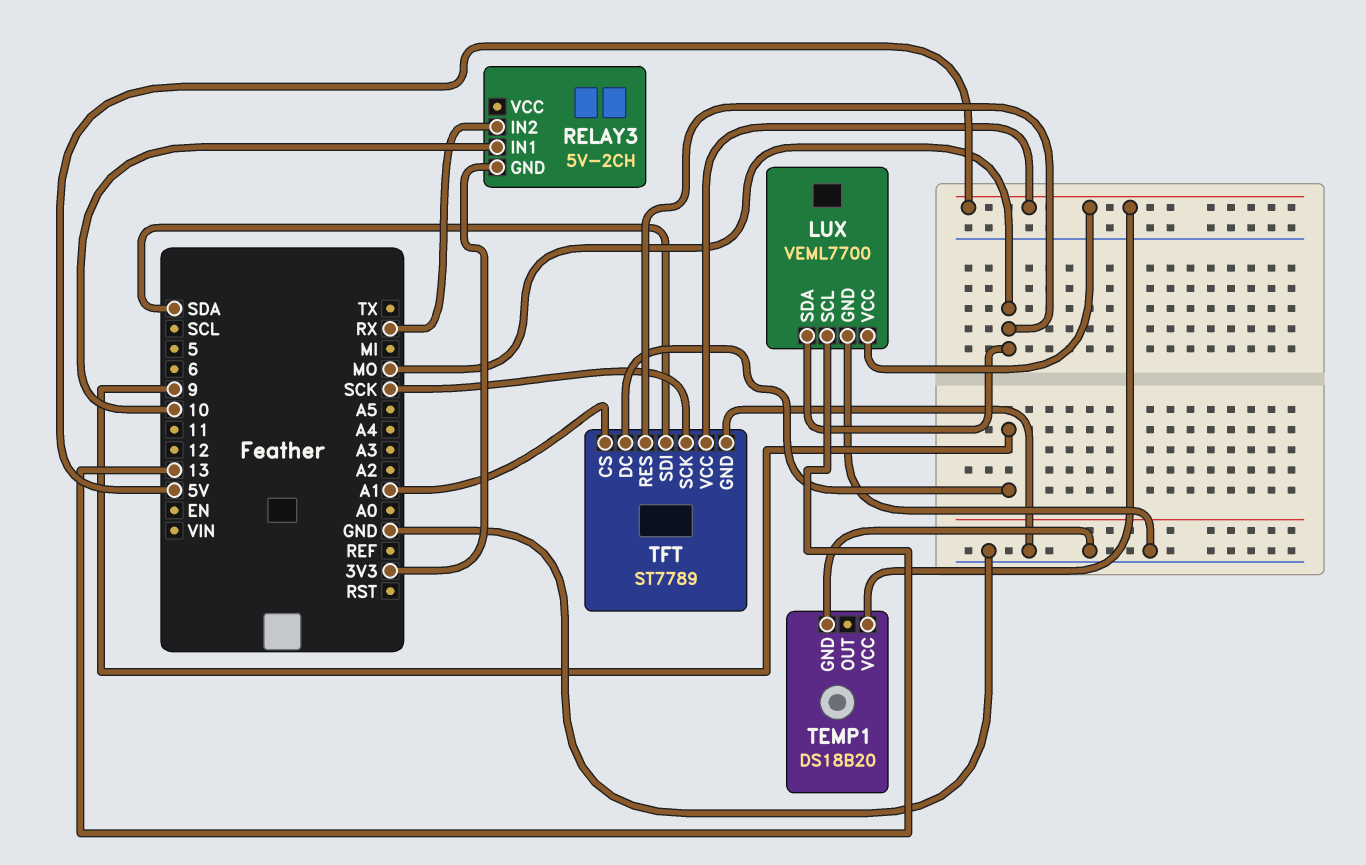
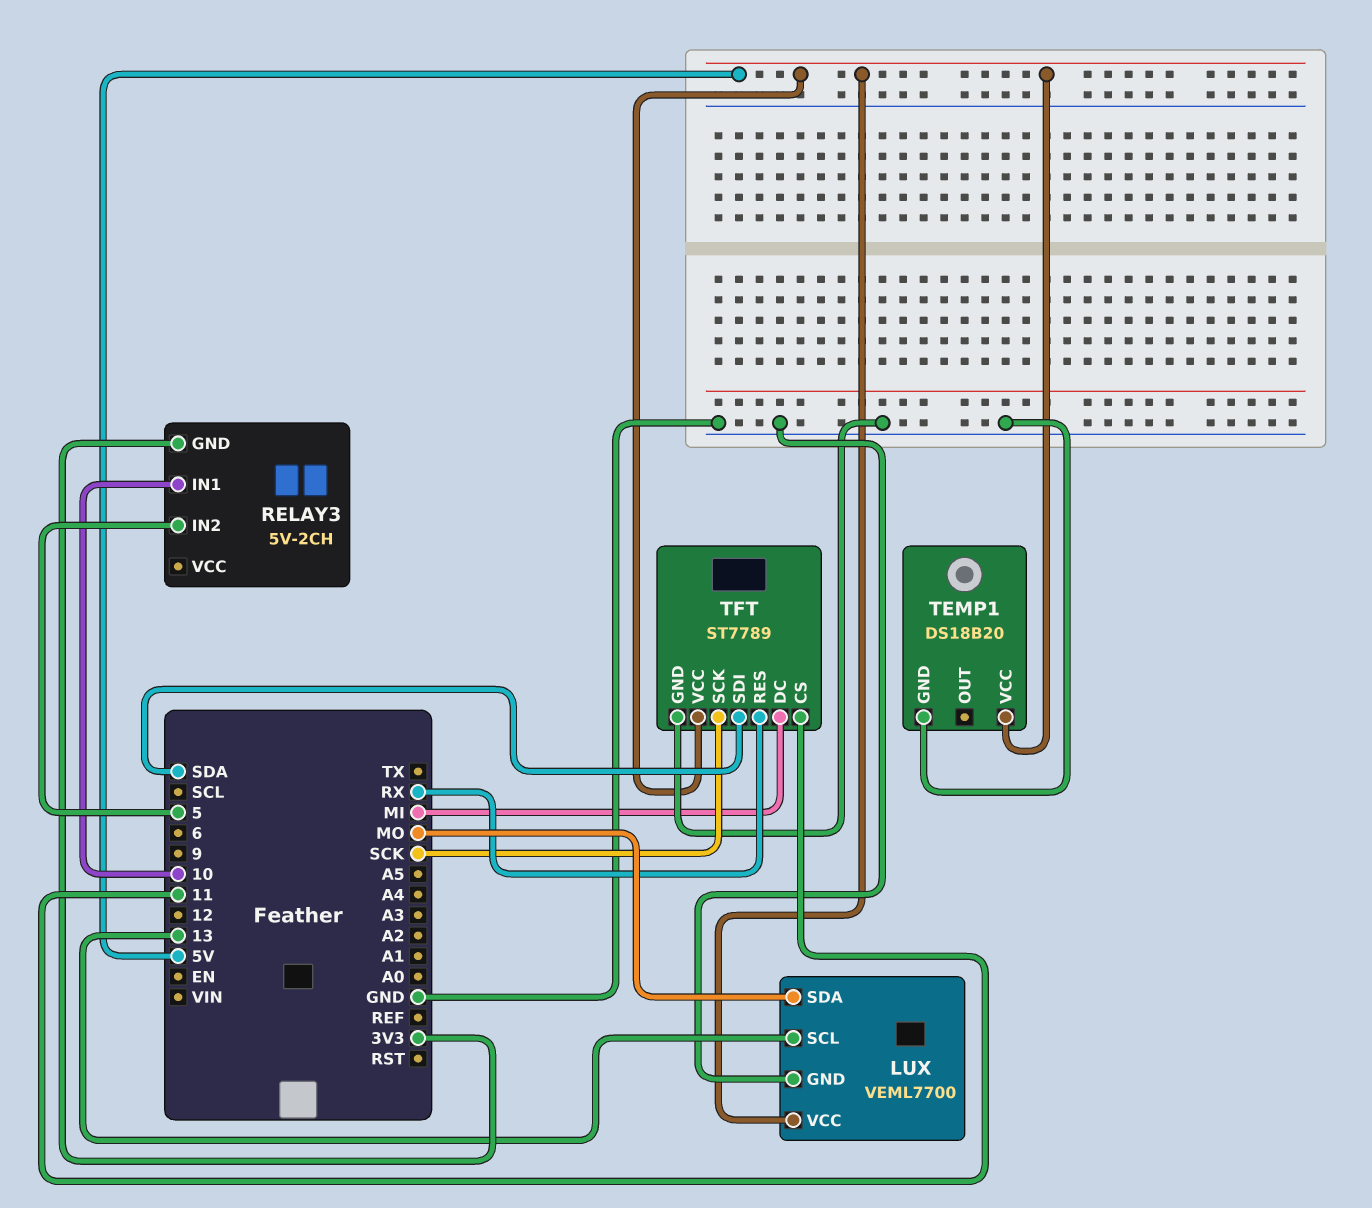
RELAY3 pin IN2: RX -> 5
TFT pin CS: A1 -> 11
TFT pin DC: 9 -> MI
TFT pin RES: MO -> RX

